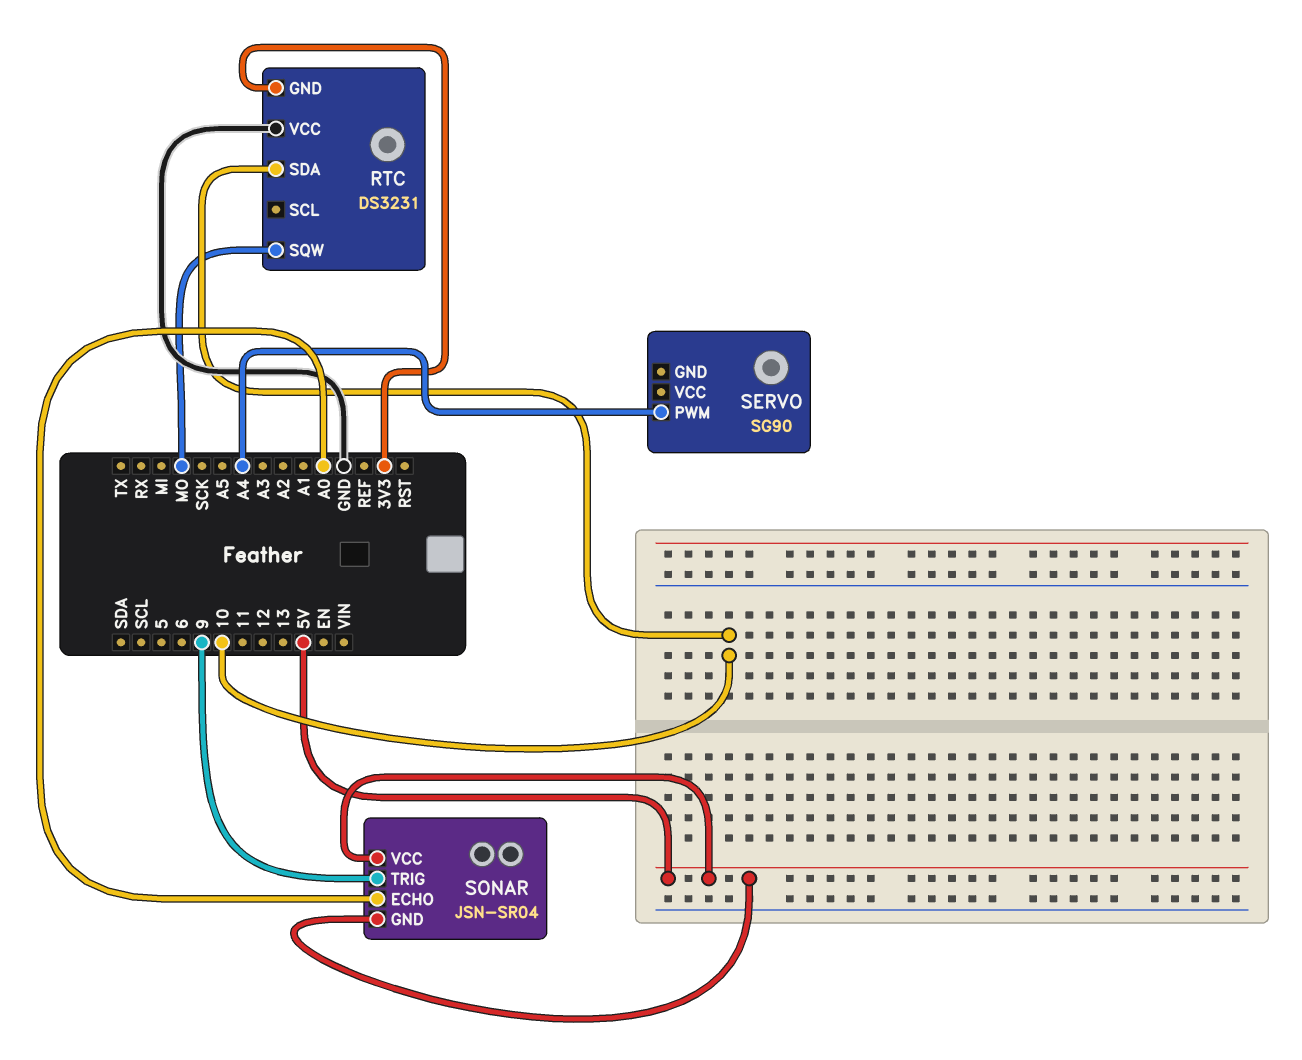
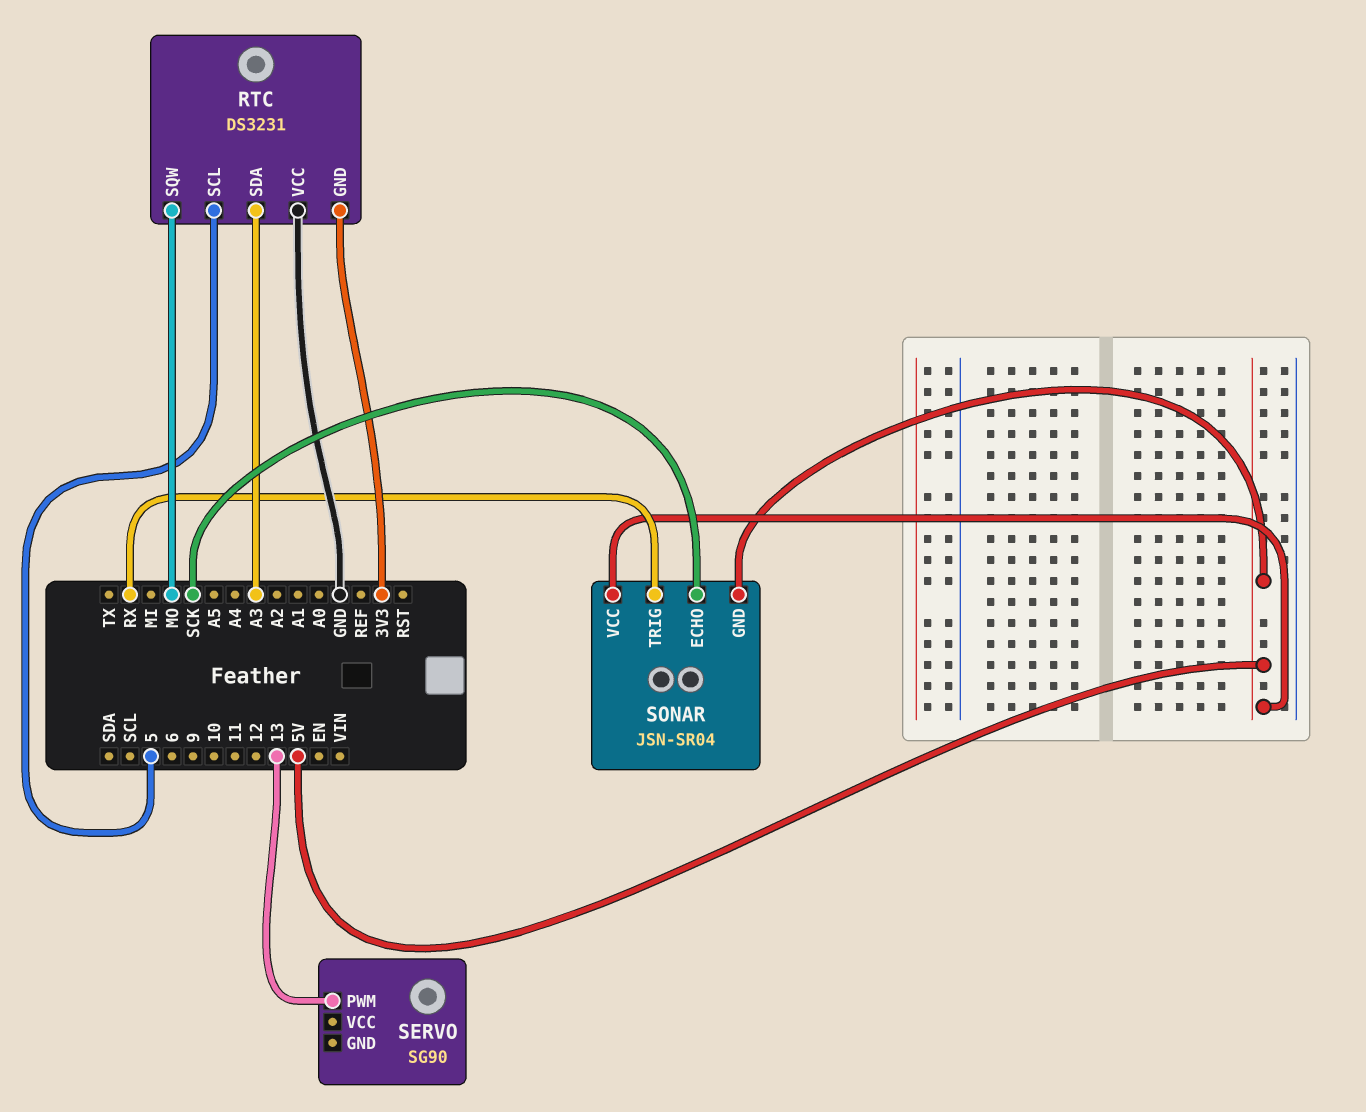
RTC pin SCL: none -> 5
RTC pin SDA: 10 -> A3
SERVO pin PWM: A4 -> 13
SONAR pin ECHO: A0 -> SCK
SONAR pin TRIG: 9 -> RX

